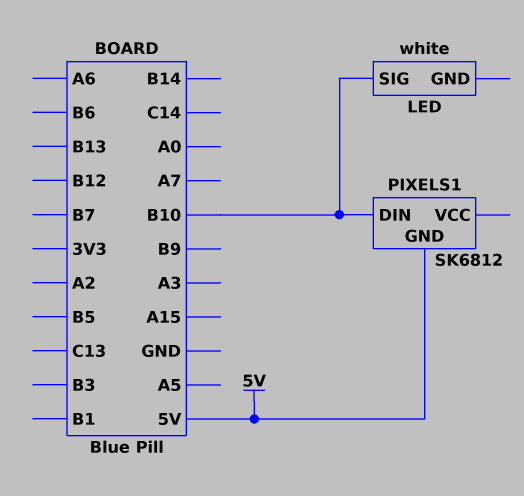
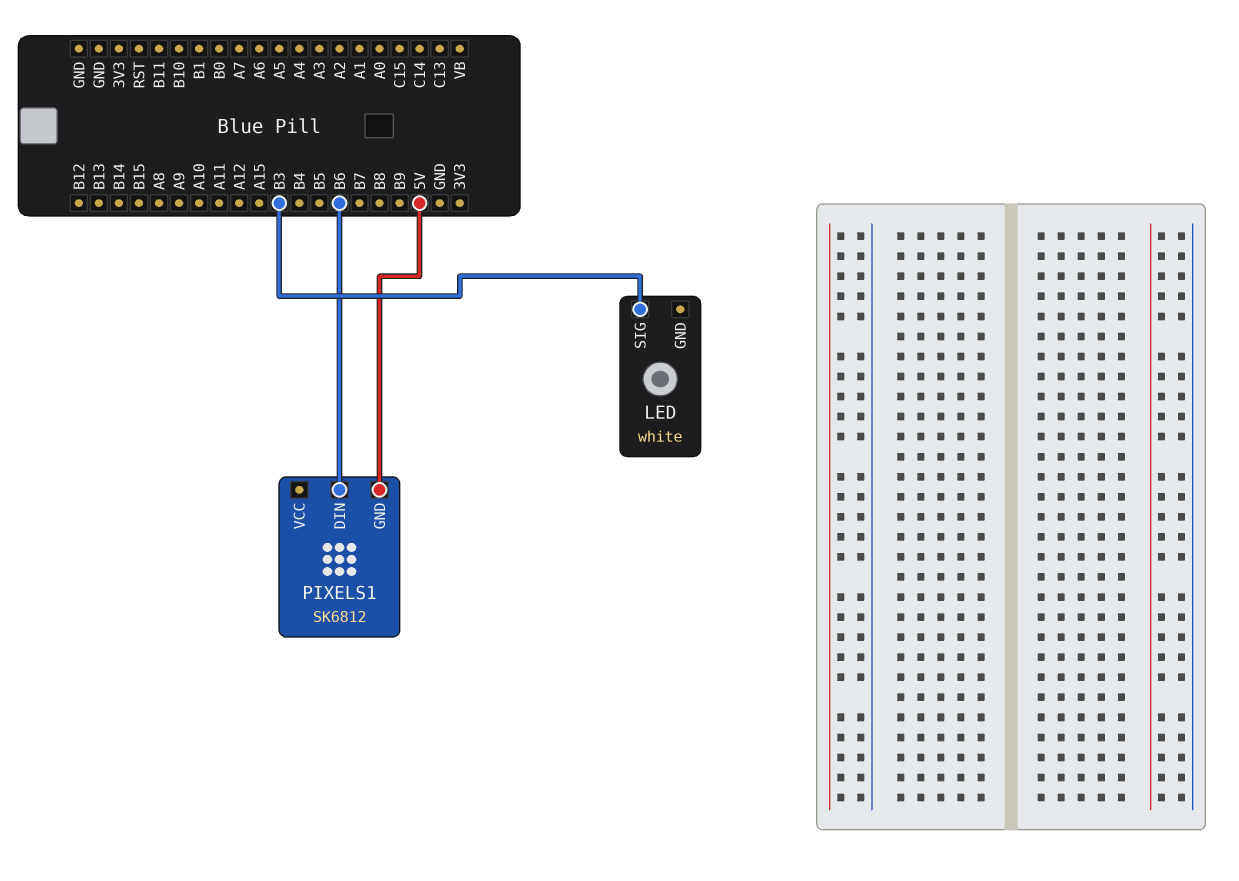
LED pin SIG: B10 -> B3
PIXELS1 pin DIN: B10 -> B6

